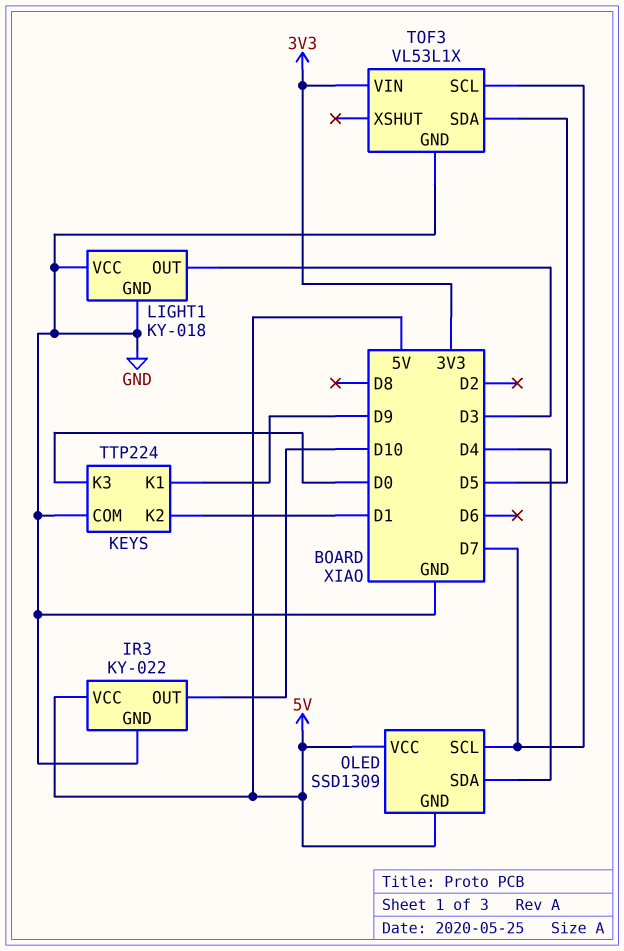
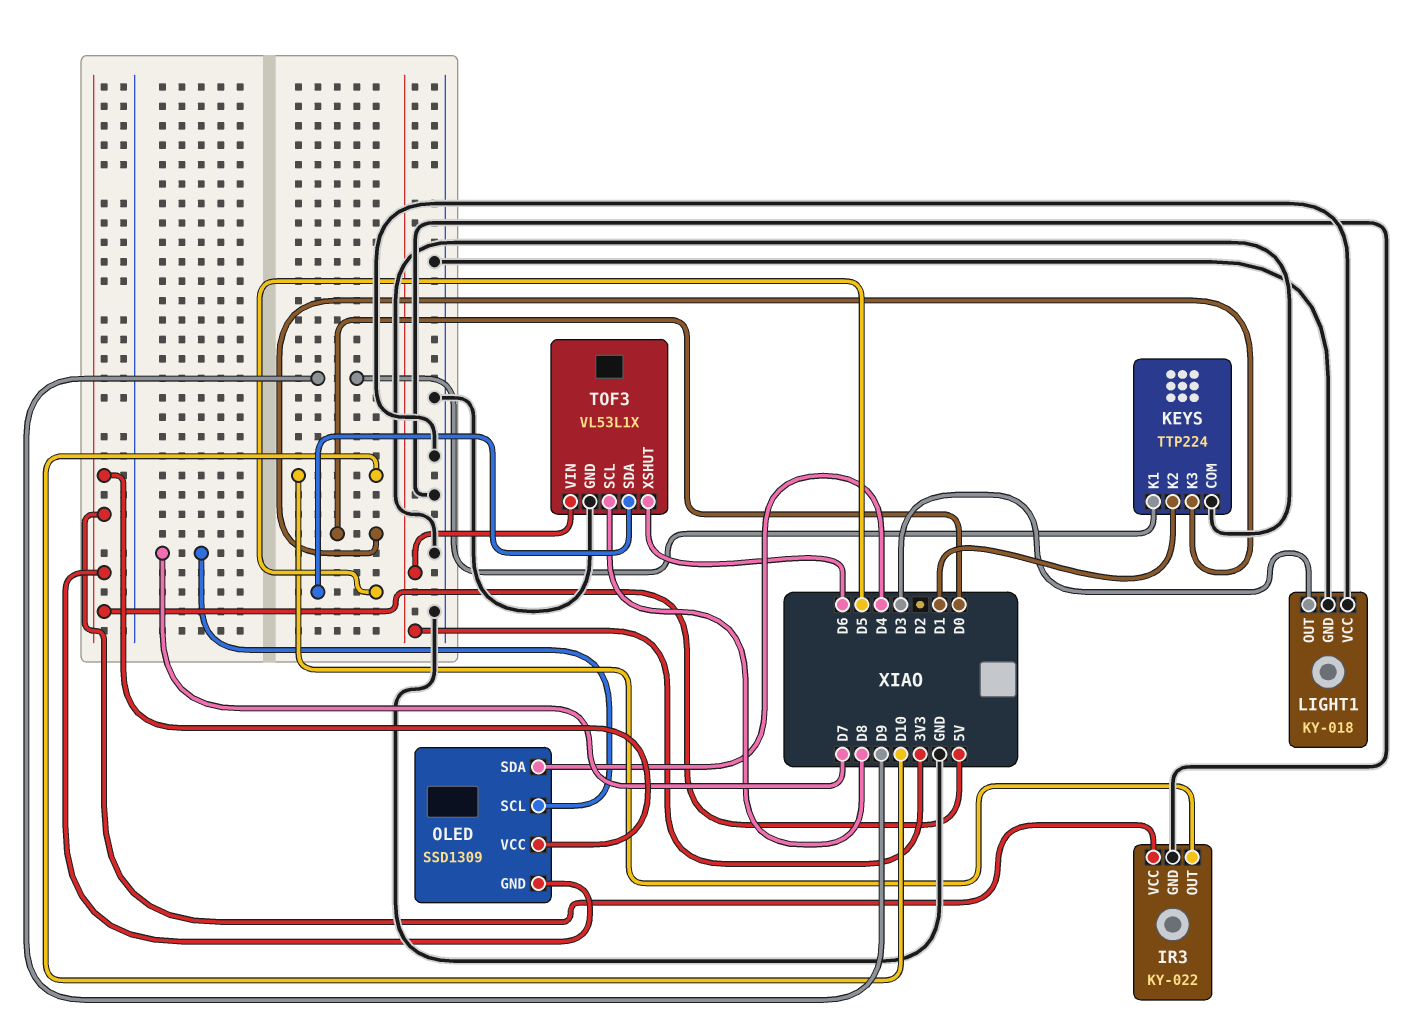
TOF3 pin SCL: D7 -> D8
TOF3 pin XSHUT: none -> D6

